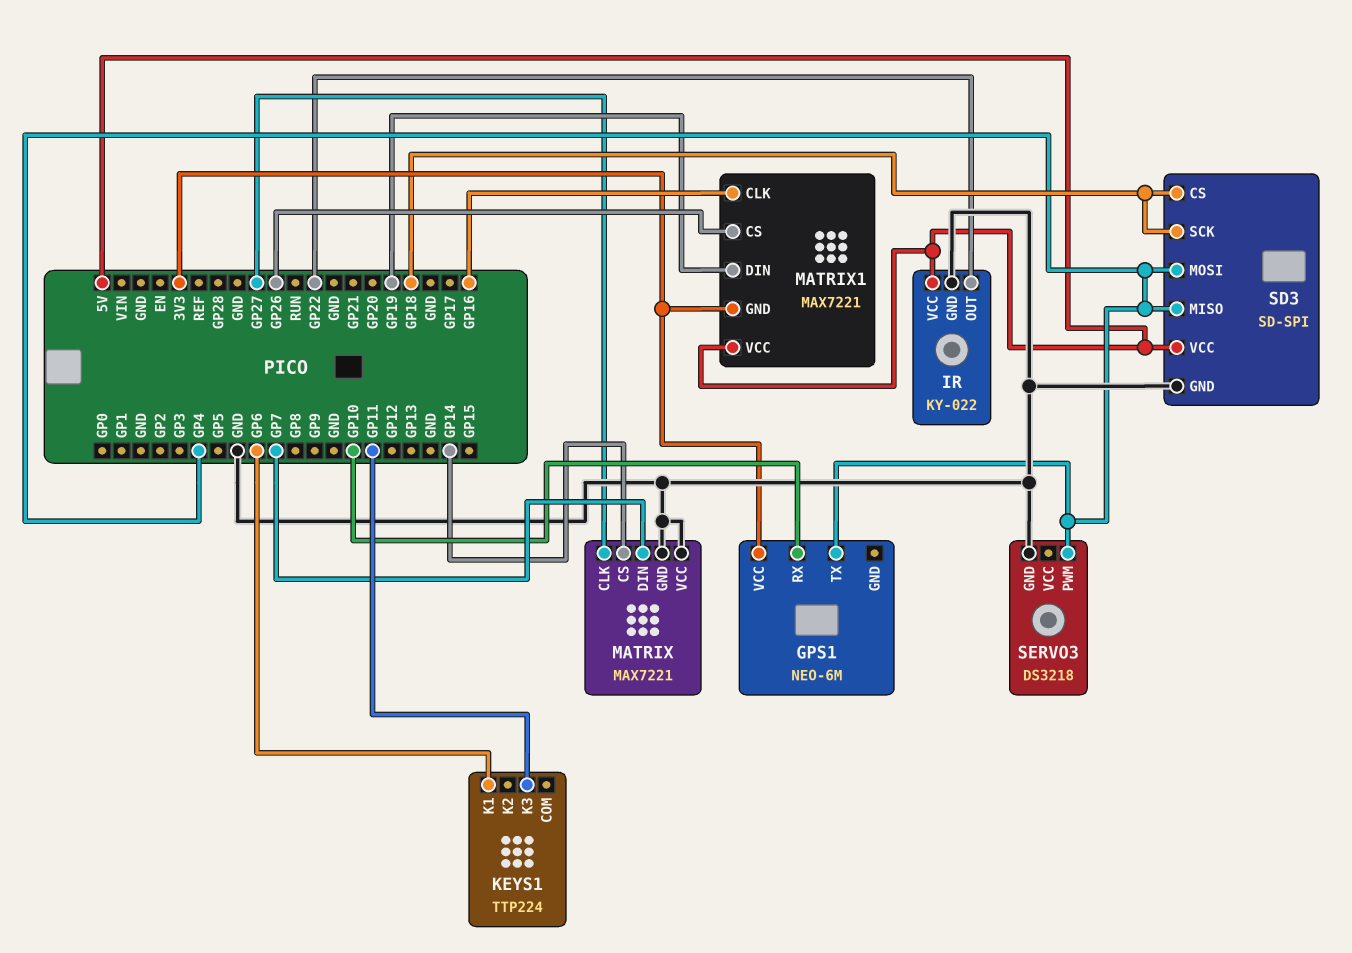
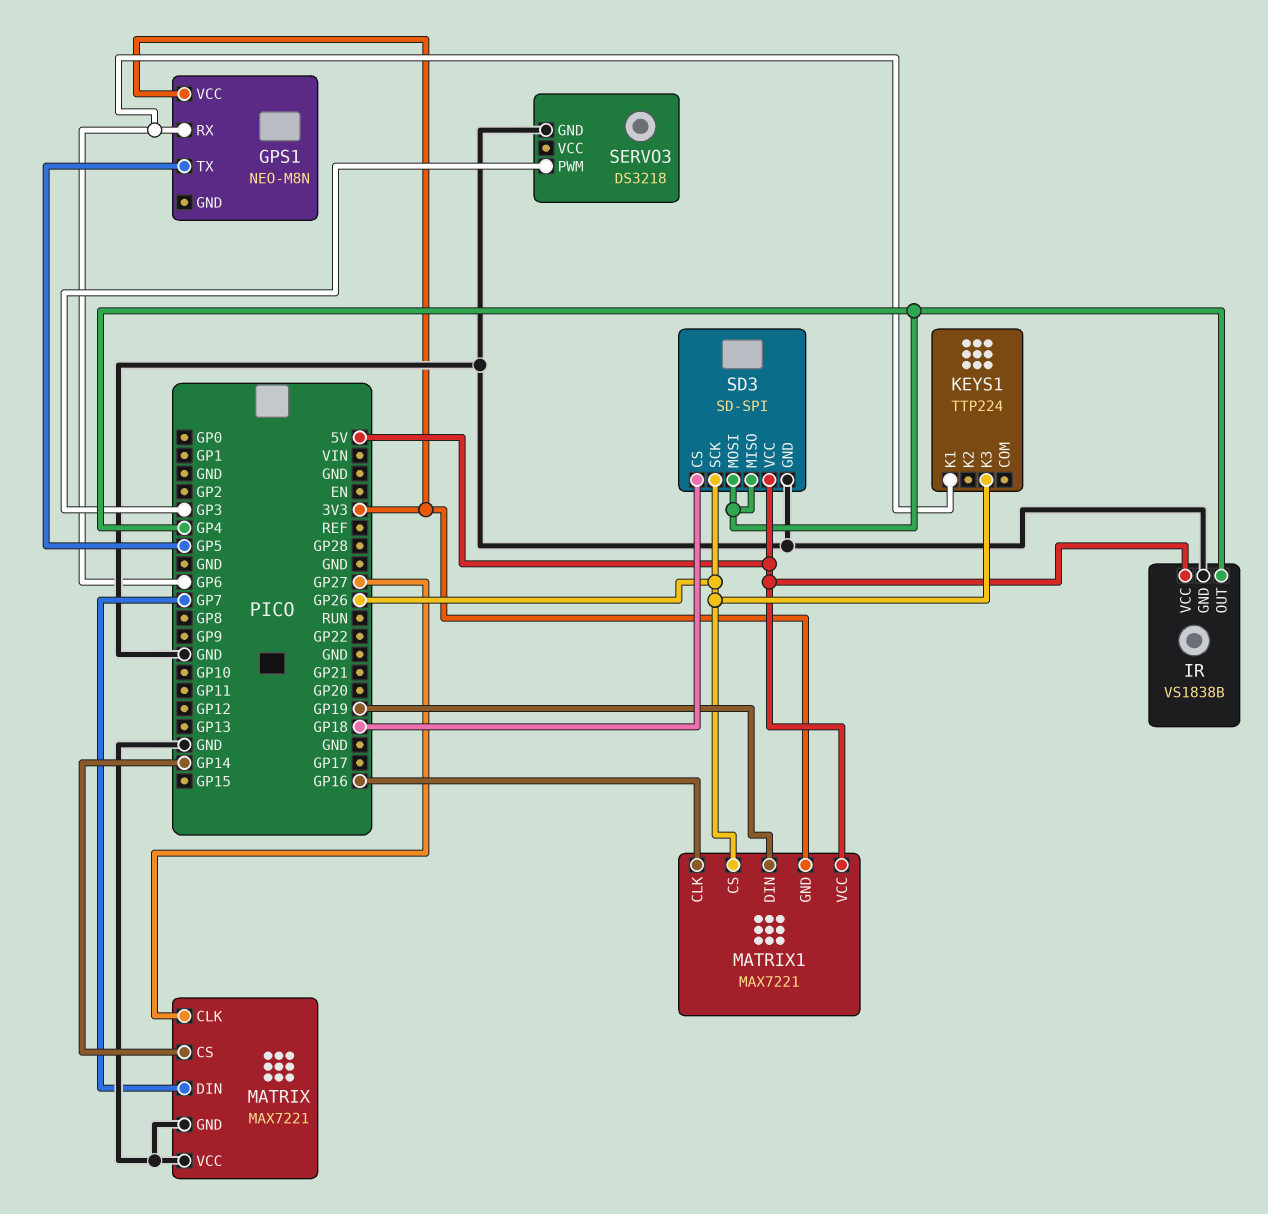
GPS1: NEO-6M -> NEO-M8N
GPS1 pin RX: GP10 -> GP6
GPS1 pin TX: GP4 -> GP5
IR: KY-022 -> VS1838B
IR pin OUT: GP22 -> GP4
KEYS1 pin K3: GP11 -> GP26
SD3 pin SCK: GP18 -> GP26
SERVO3 pin PWM: GP4 -> GP3

